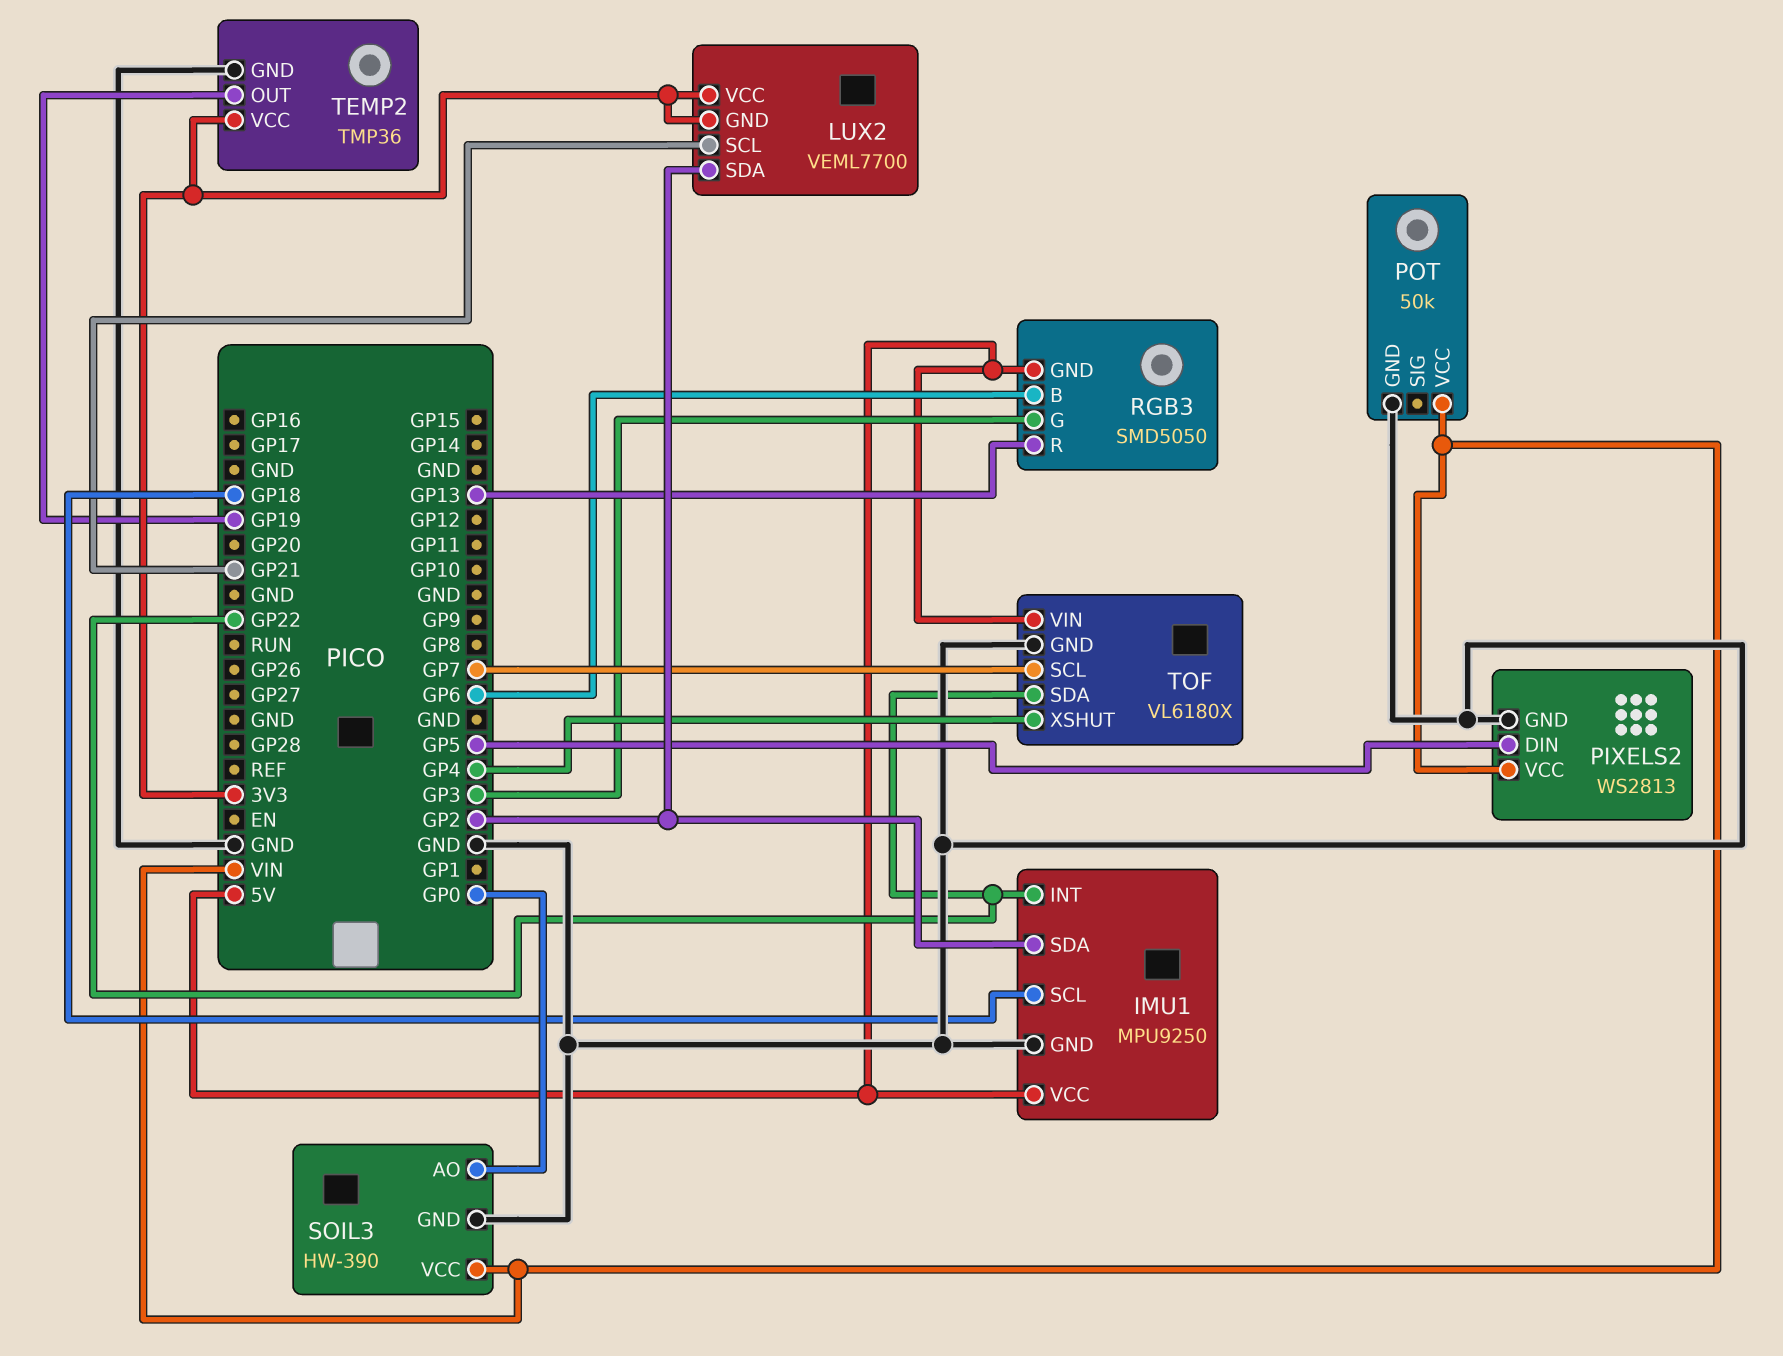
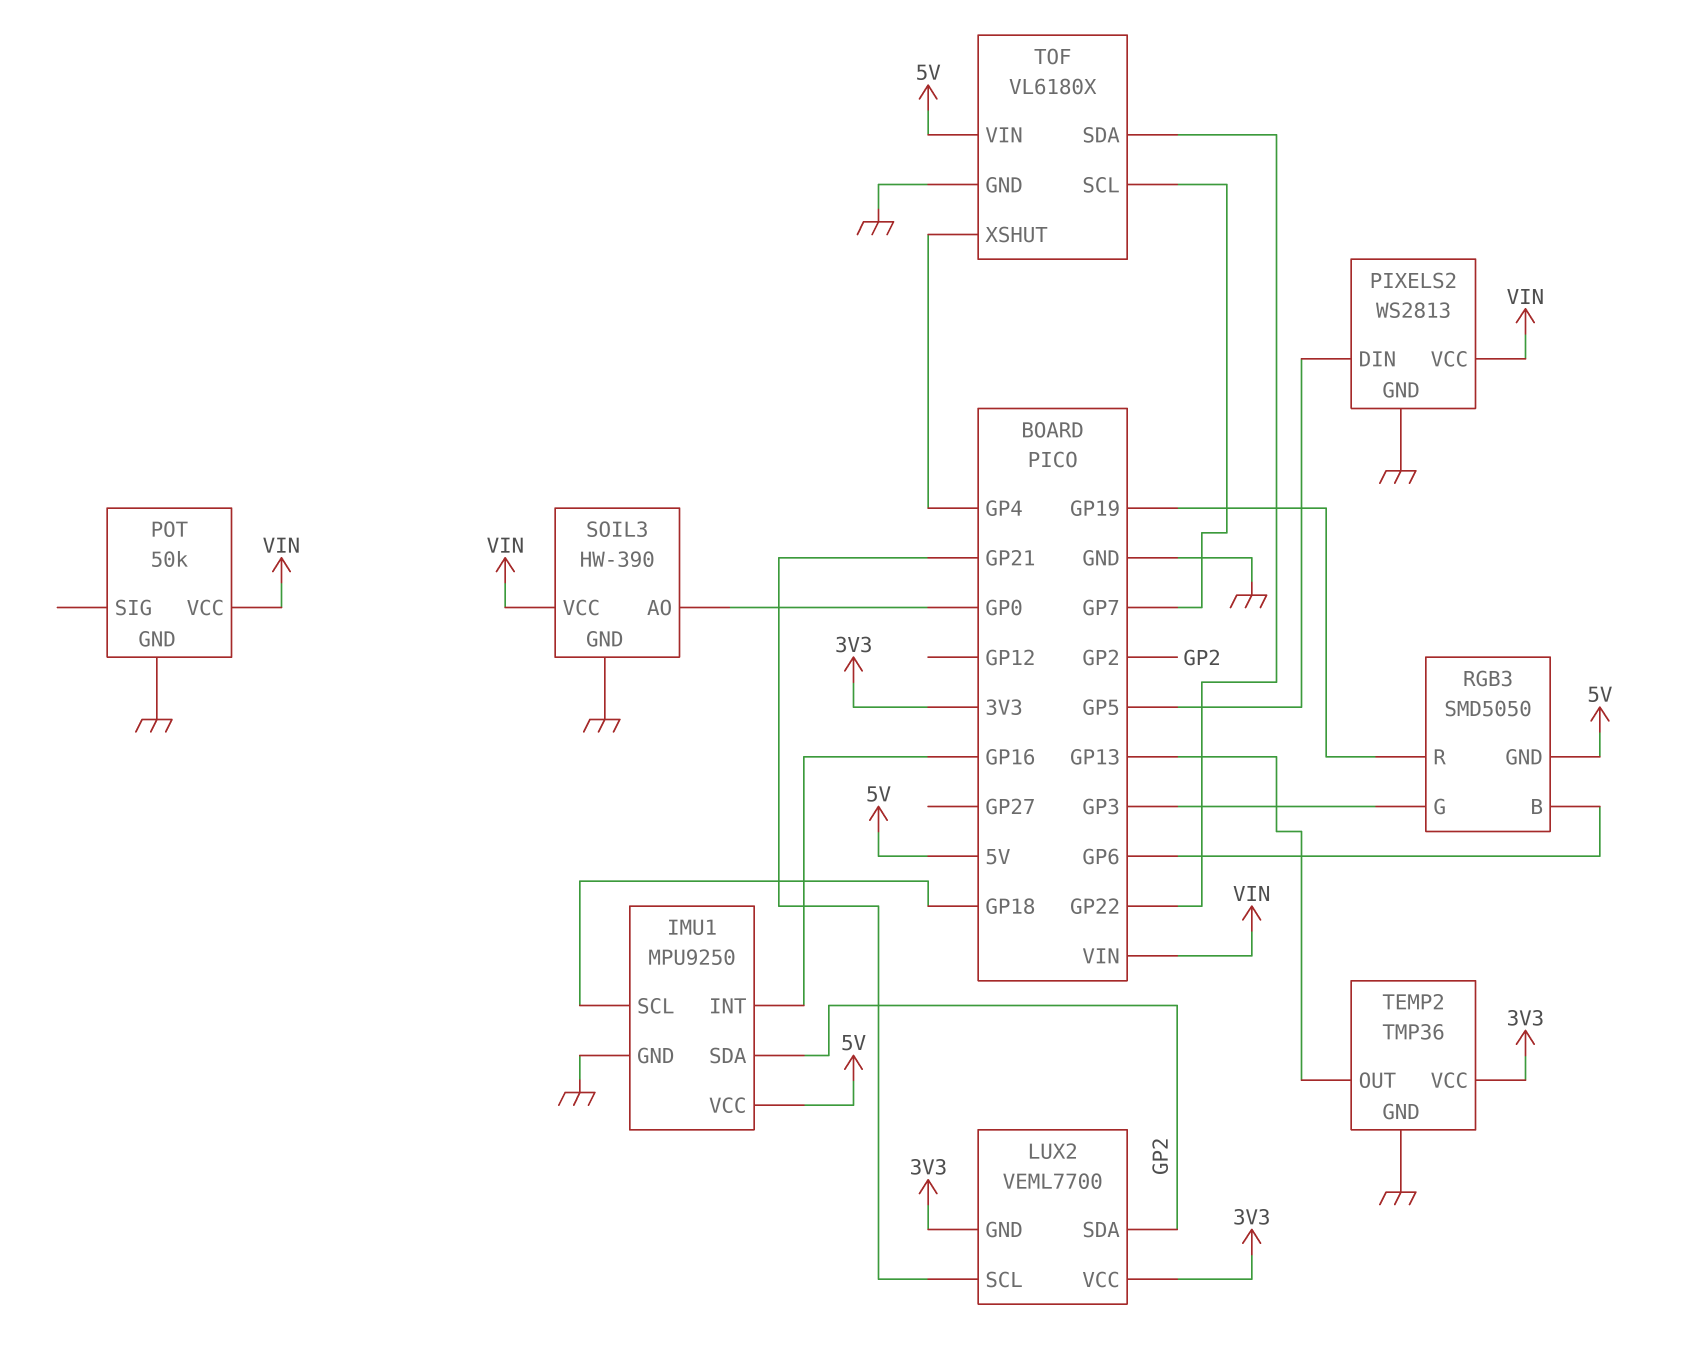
IMU1 pin INT: GP22 -> GP16
RGB3 pin R: GP13 -> GP19
TEMP2 pin OUT: GP19 -> GP13

